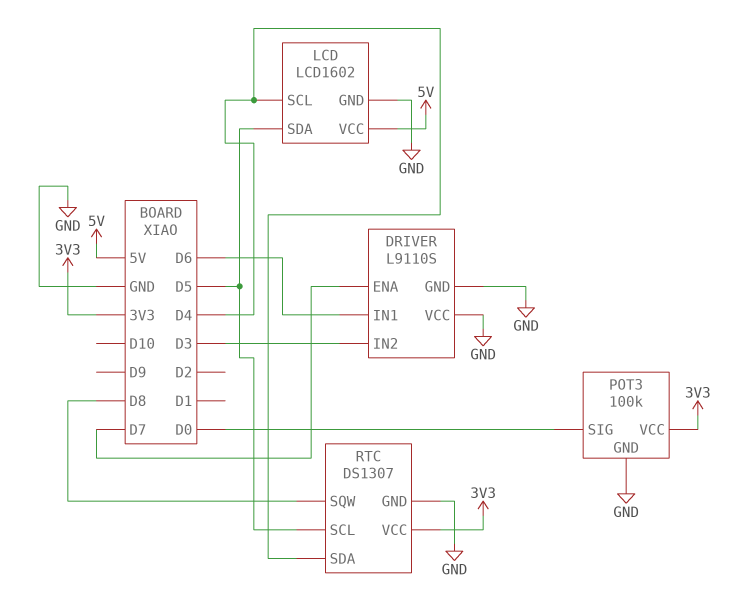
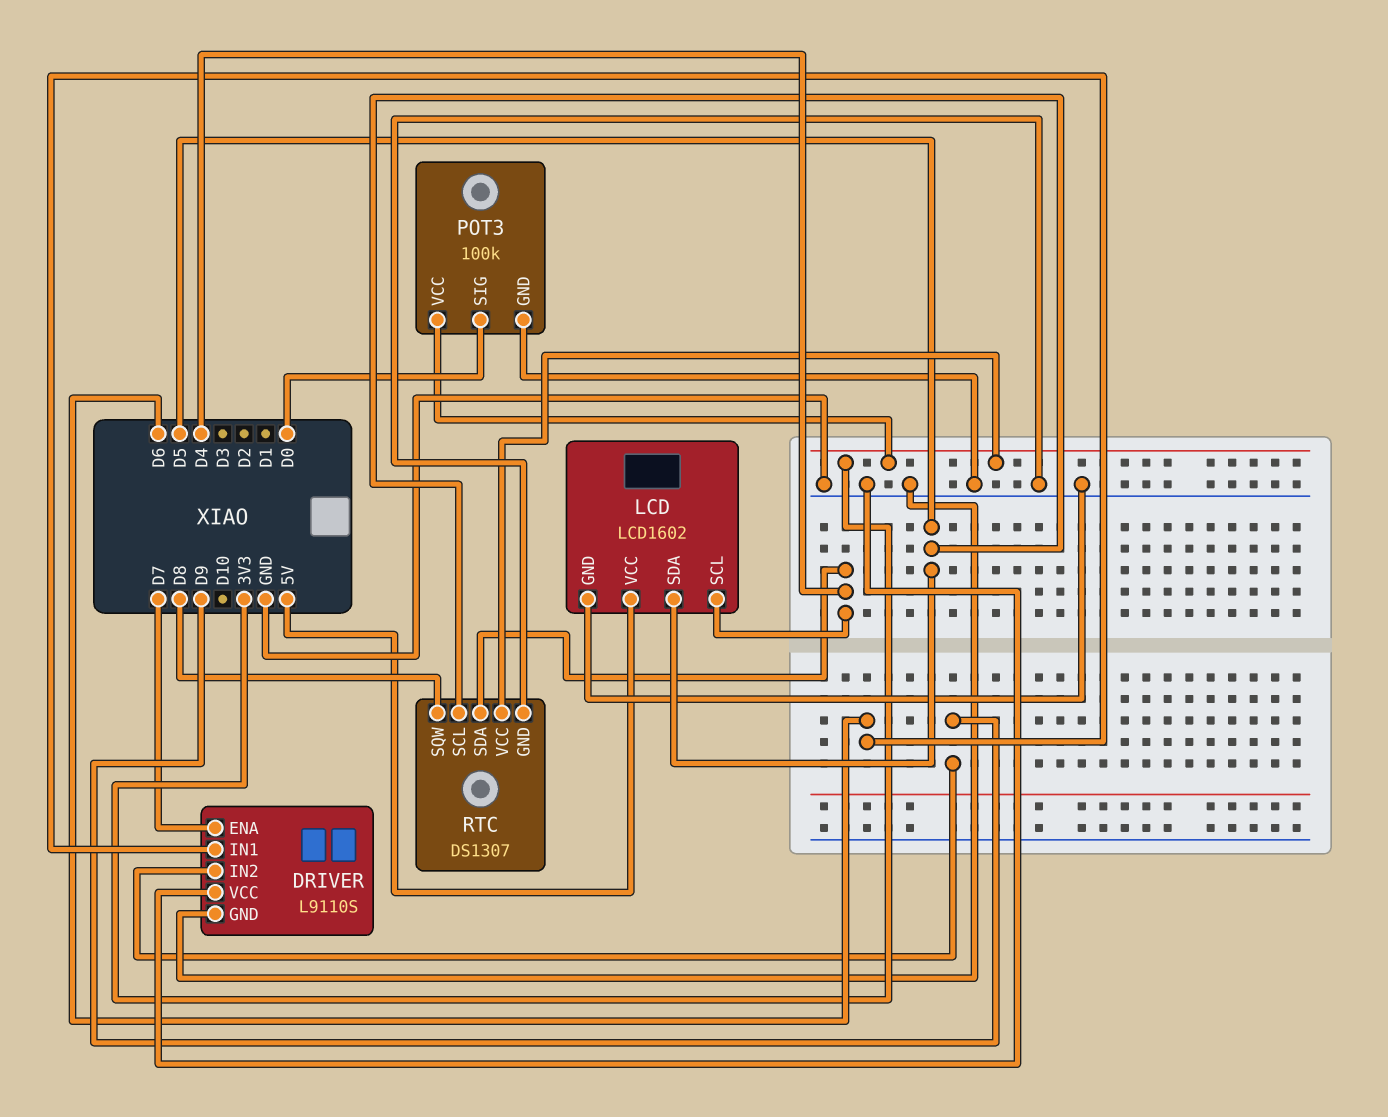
DRIVER pin IN2: D3 -> D9

